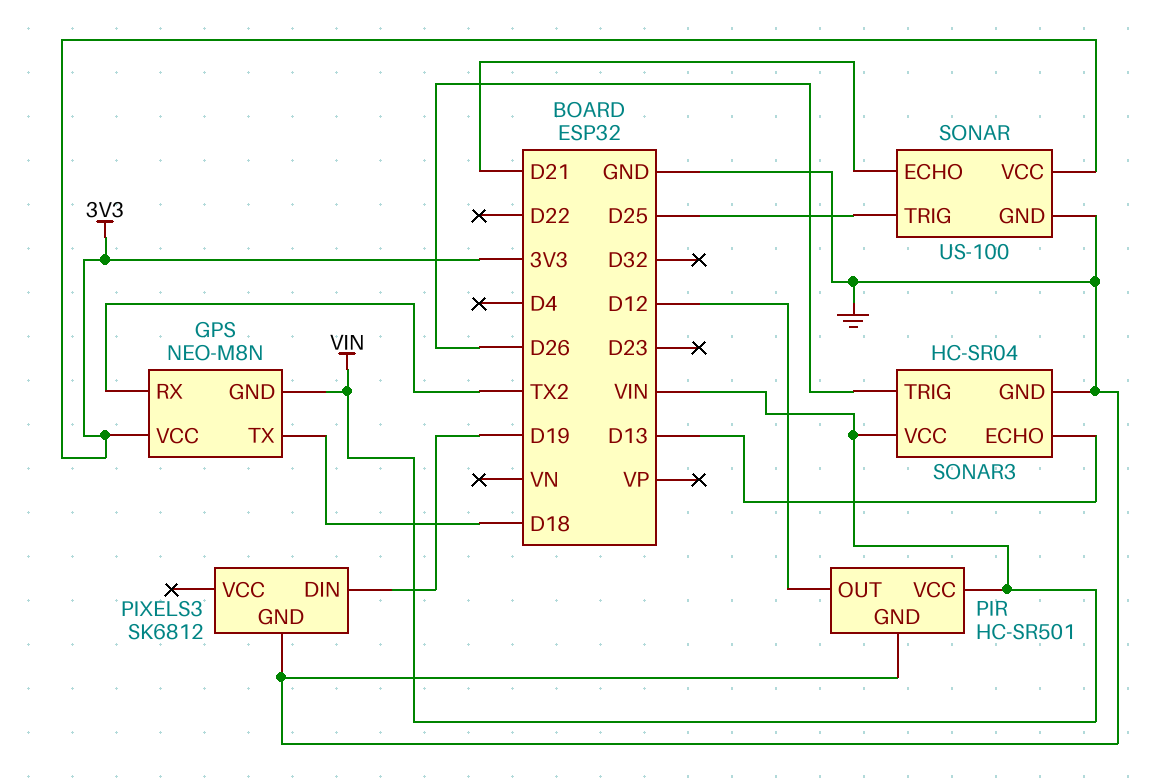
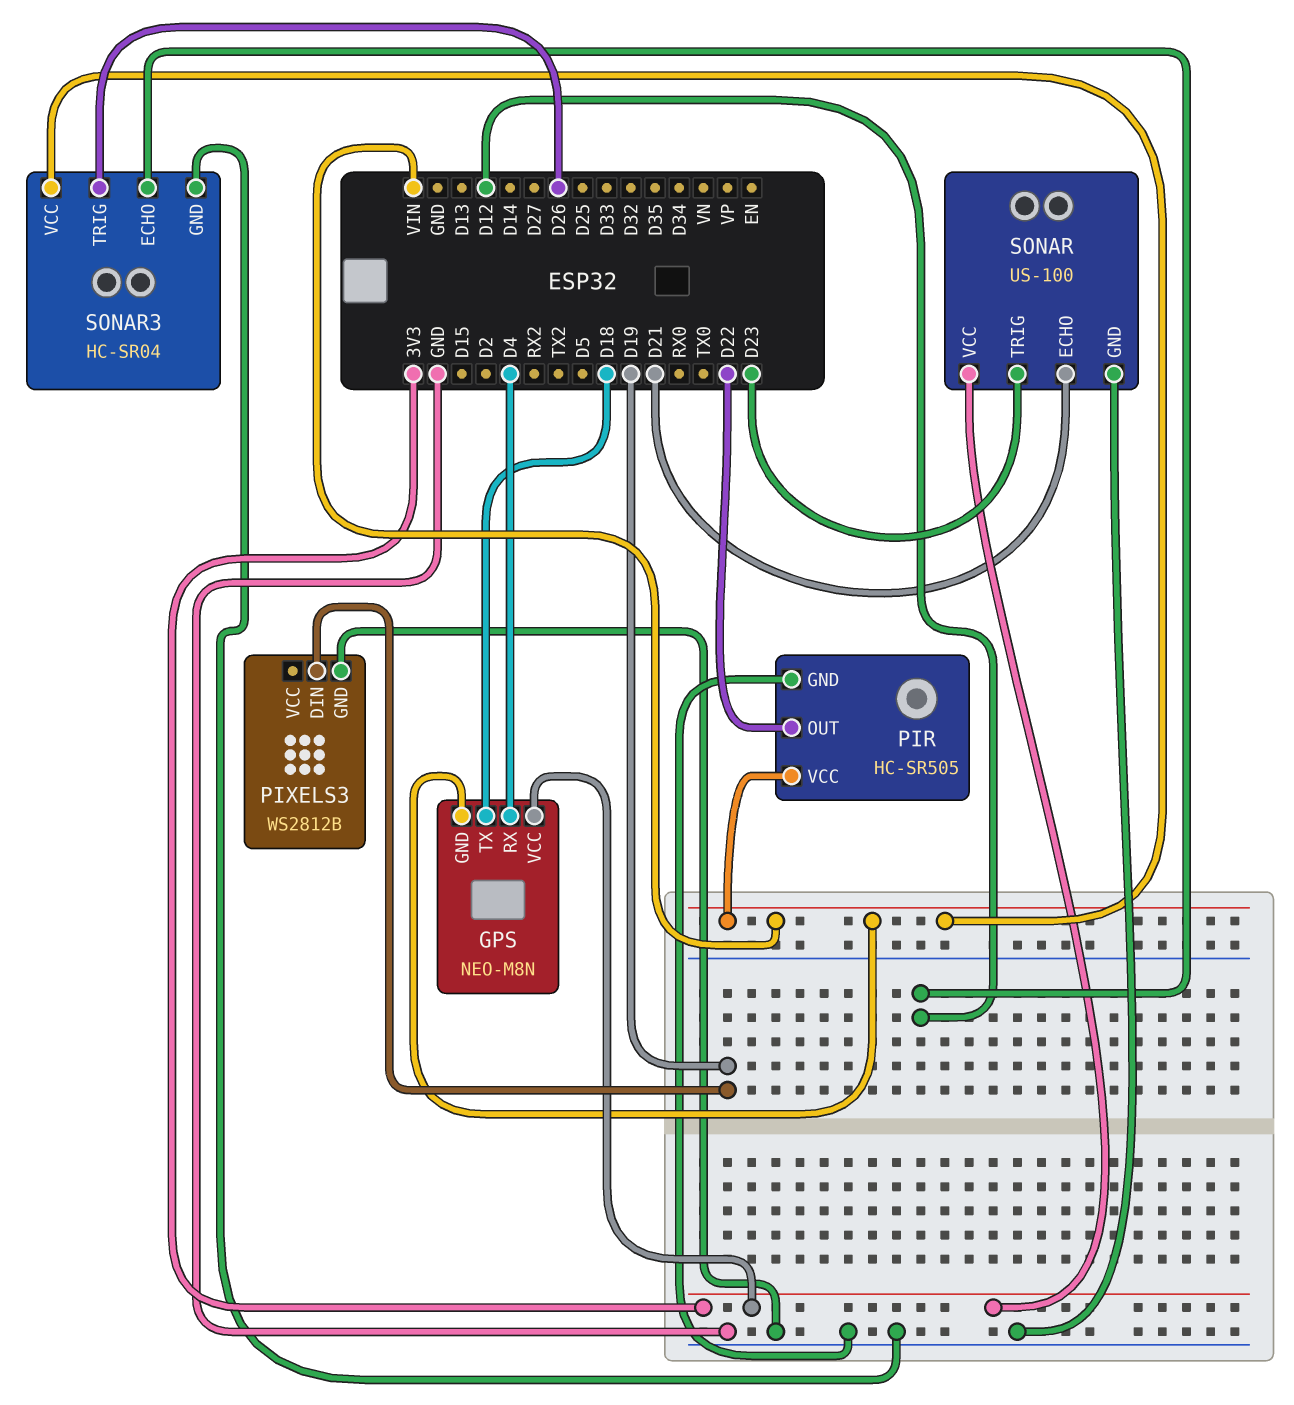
GPS pin RX: TX2 -> D4
PIR: HC-SR501 -> HC-SR505
PIR pin OUT: D12 -> D22
PIXELS3: SK6812 -> WS2812B
SONAR pin TRIG: D25 -> D23
SONAR3 pin ECHO: D13 -> D12

